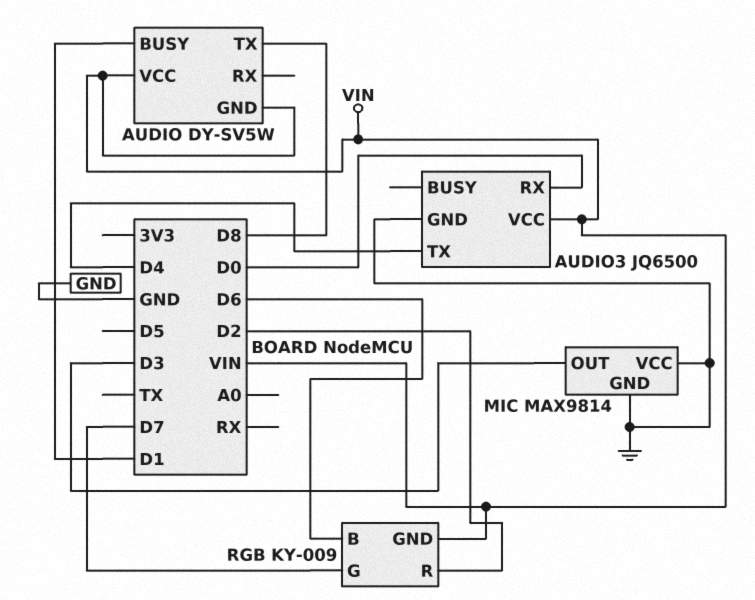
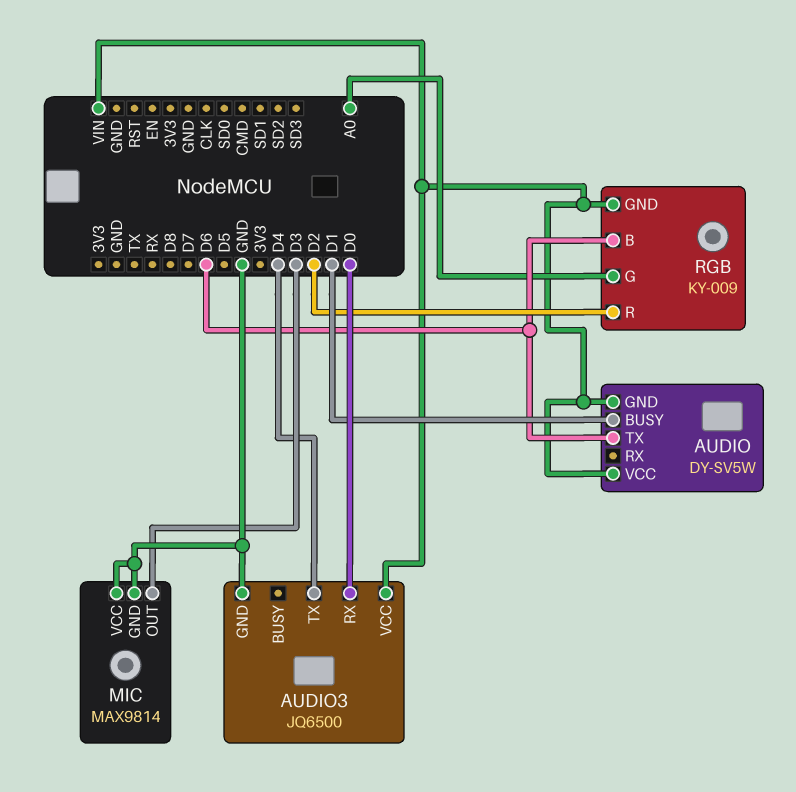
AUDIO pin TX: D8 -> D6
RGB pin G: D7 -> A0

